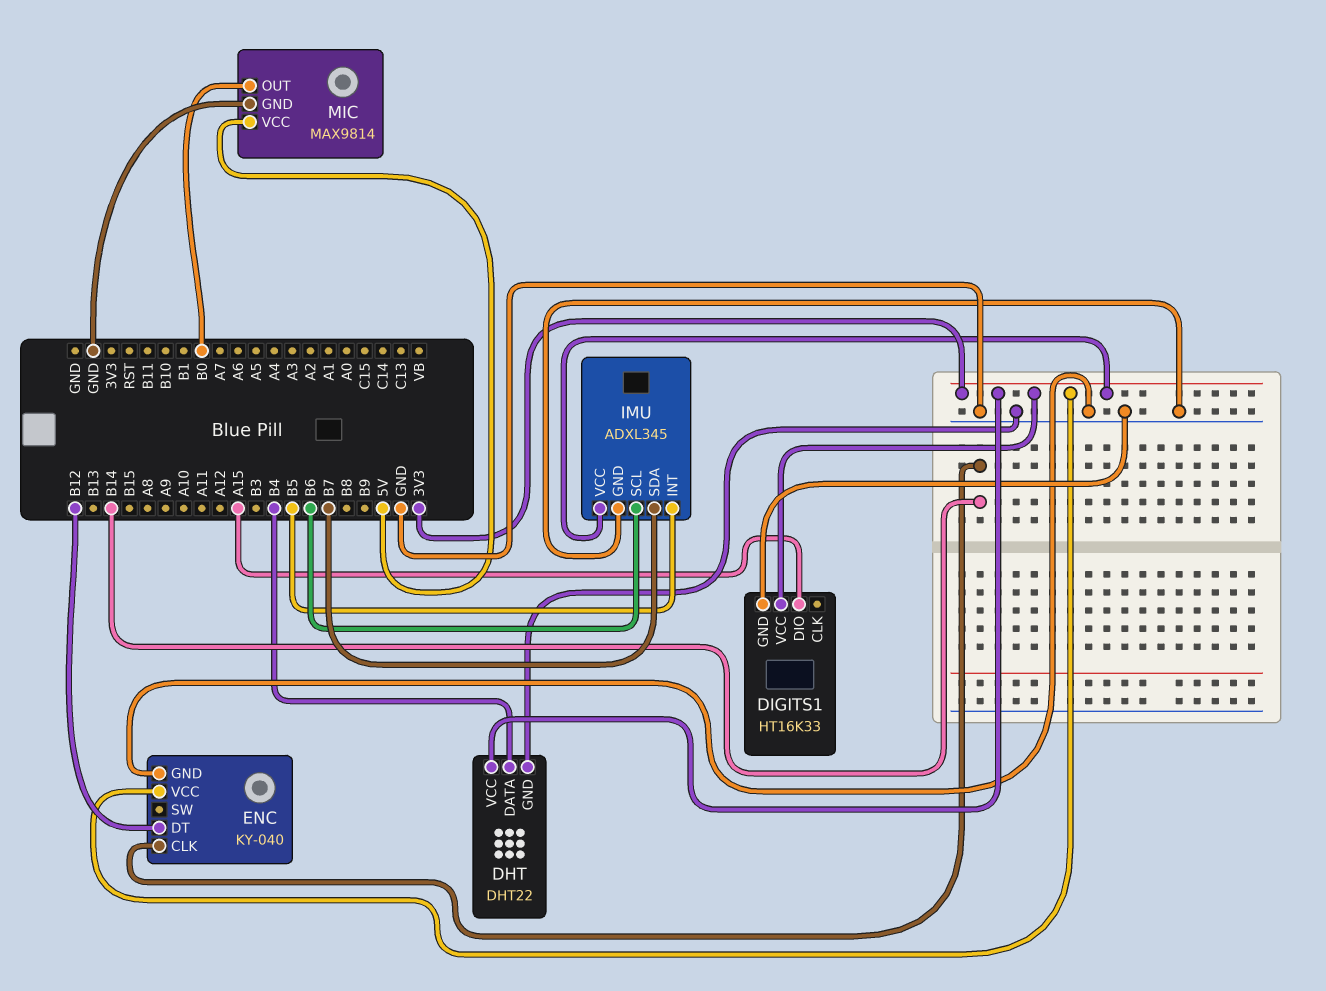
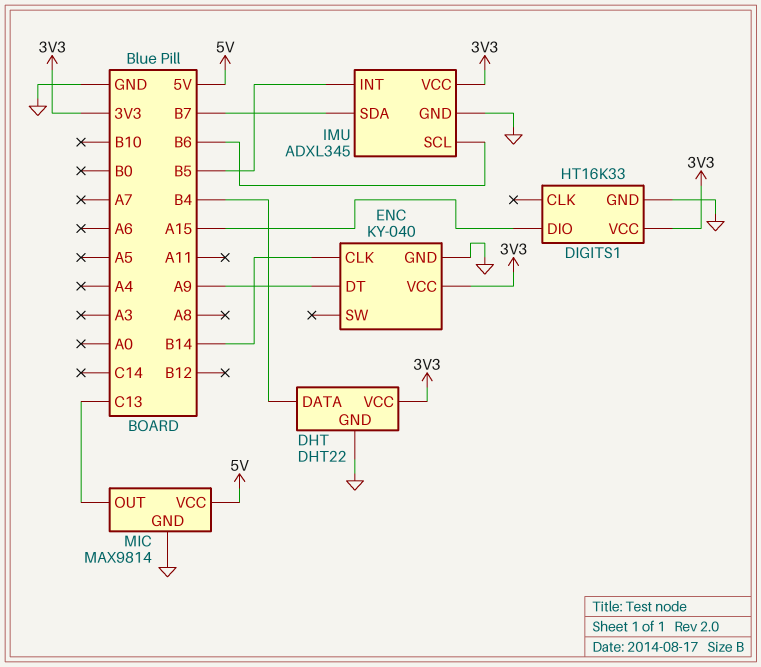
ENC pin DT: B12 -> A9
MIC pin OUT: B0 -> C13

